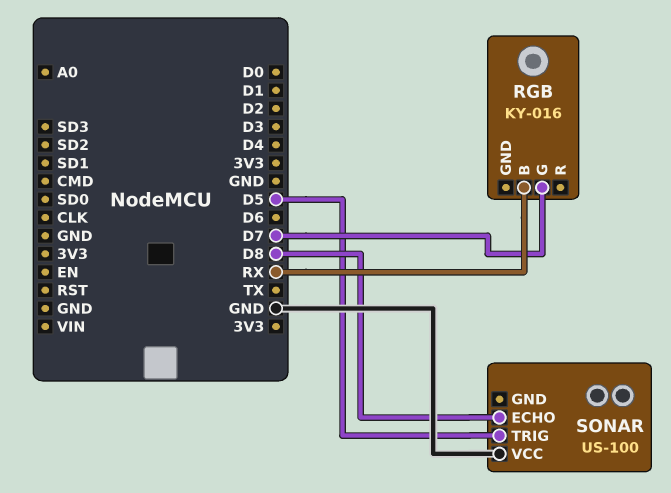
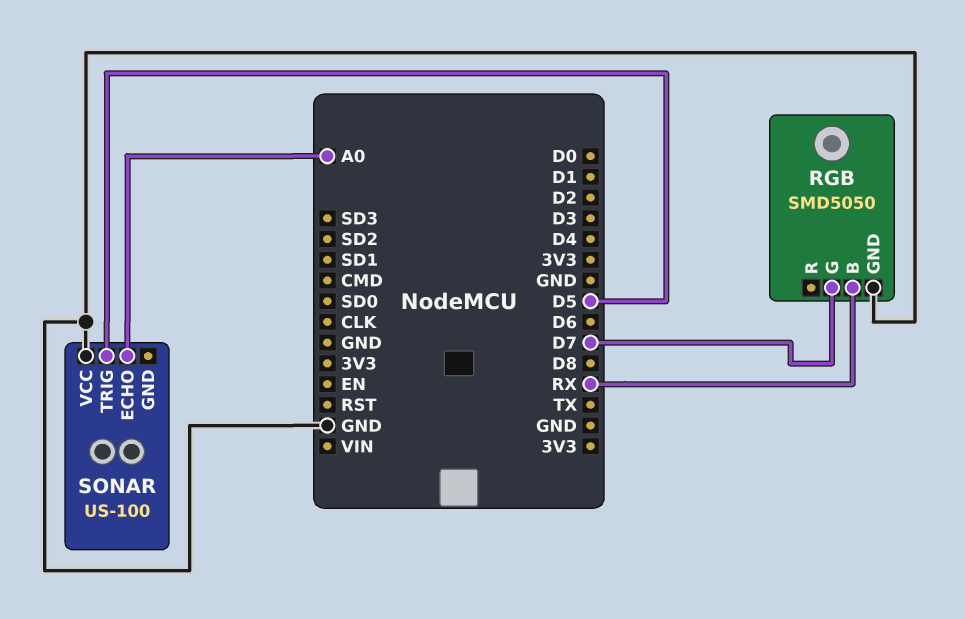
RGB: KY-016 -> SMD5050
RGB pin GND: none -> GND
SONAR pin ECHO: D8 -> A0

